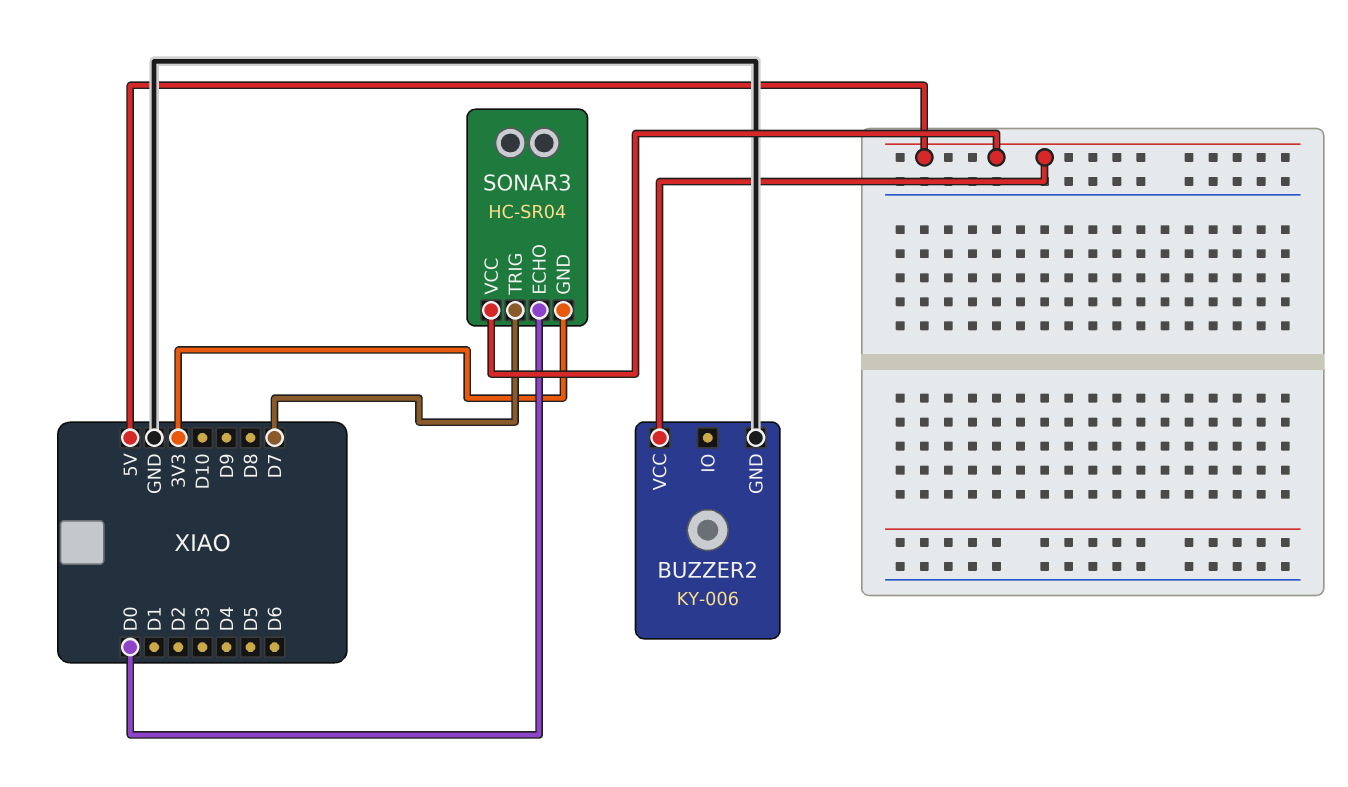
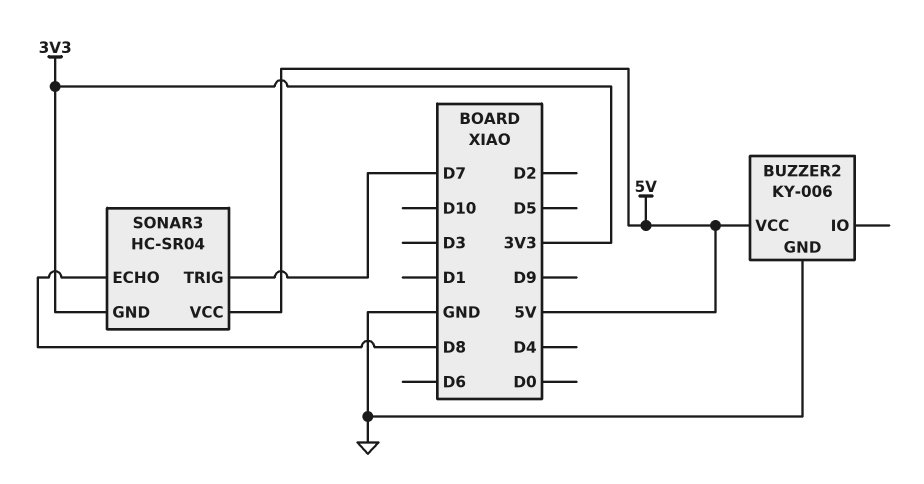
SONAR3 pin ECHO: D0 -> D8

